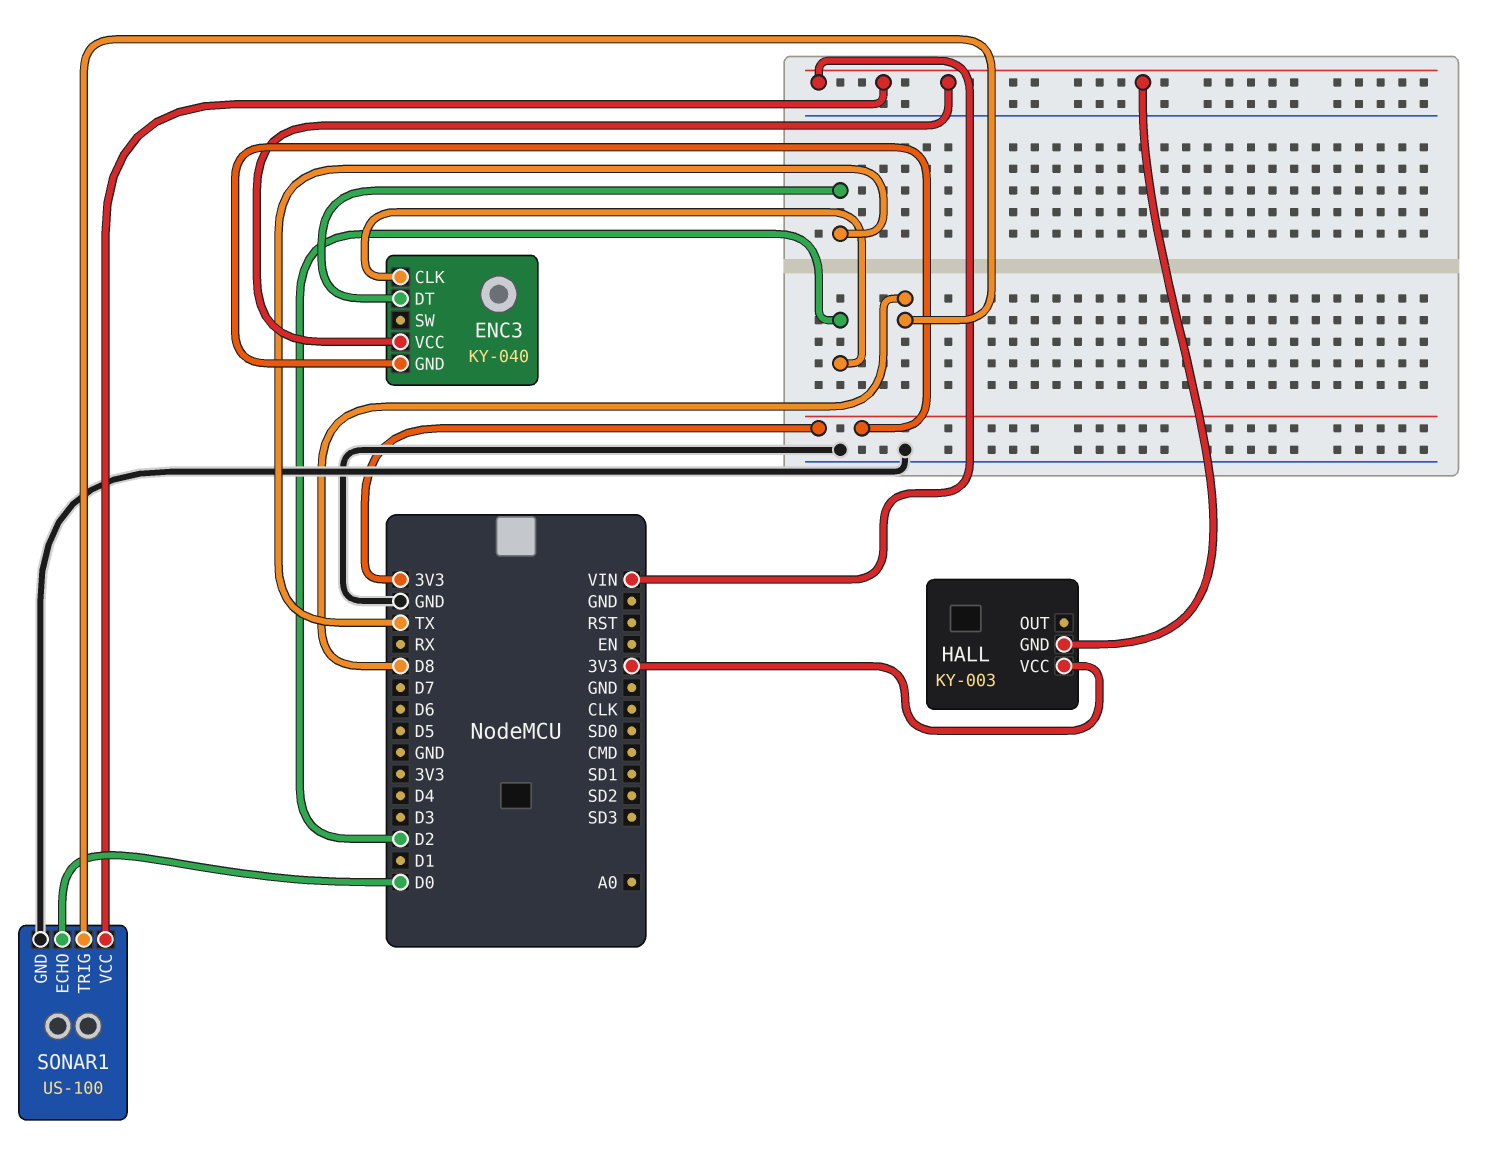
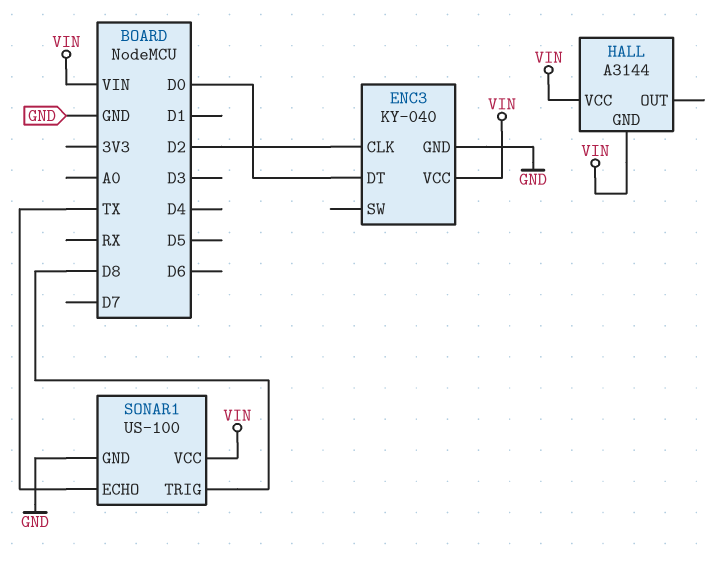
ENC3 pin DT: TX -> D0
ENC3 pin GND: 3V3 -> GND
HALL: KY-003 -> A3144
HALL pin VCC: 3V3 -> VIN
SONAR1 pin ECHO: D0 -> TX

